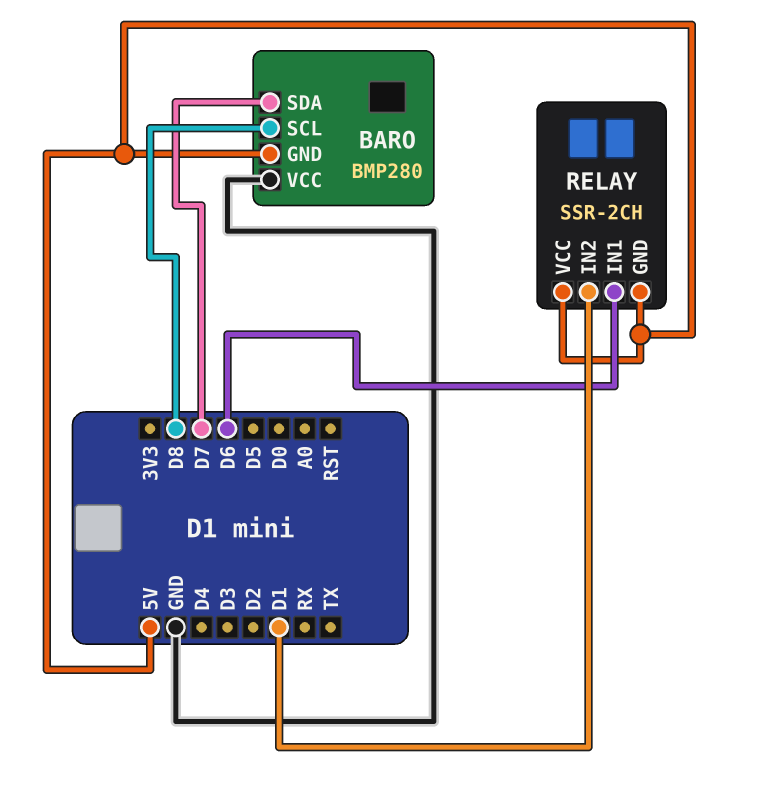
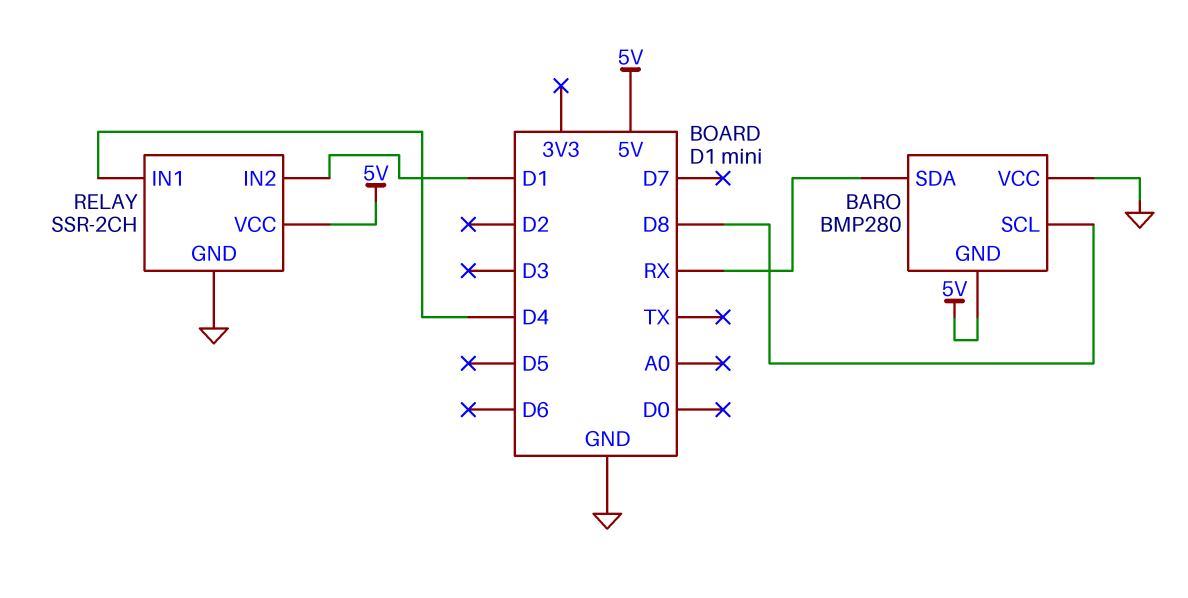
BARO pin SDA: D7 -> RX
RELAY pin GND: 5V -> GND
RELAY pin IN1: D6 -> D4

